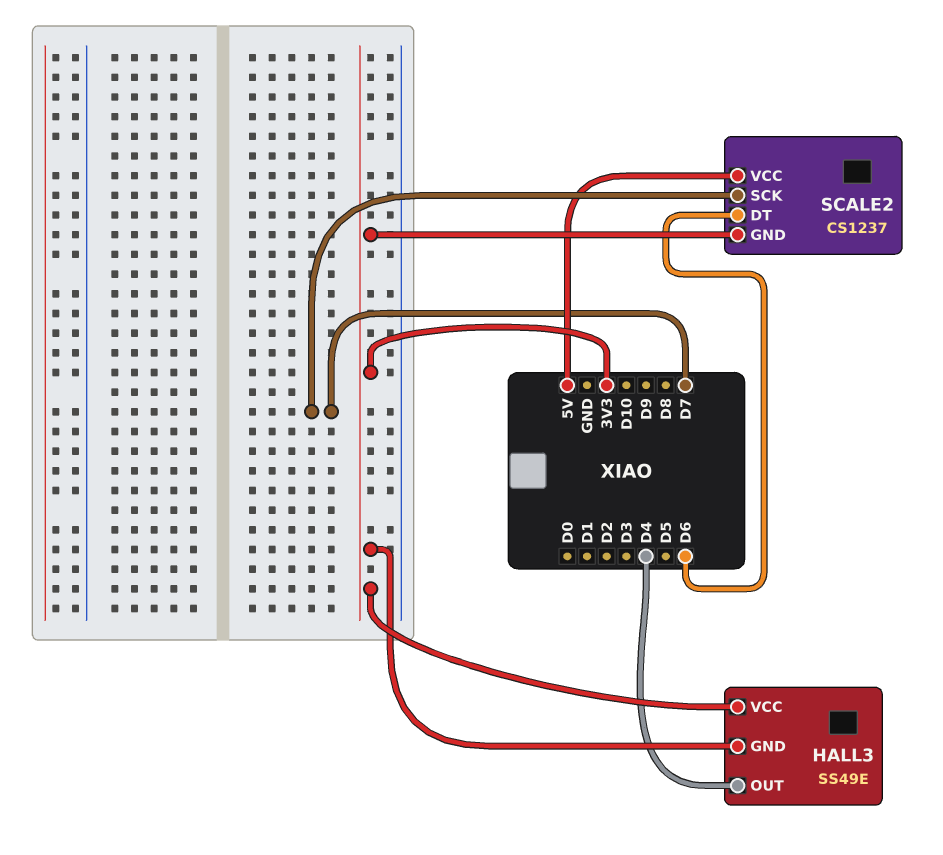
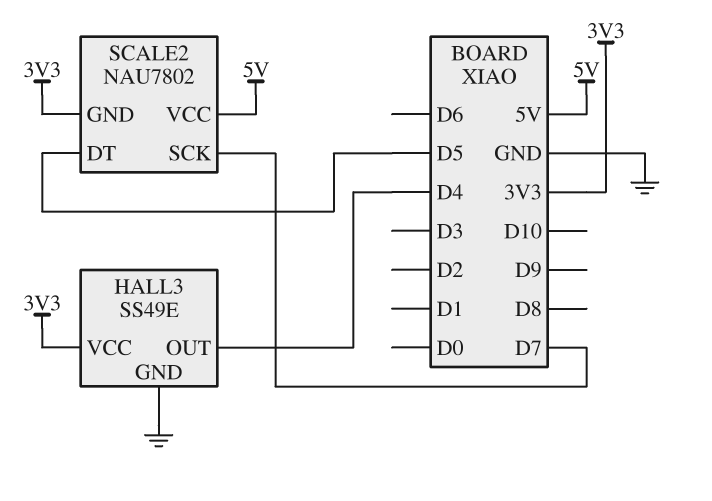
HALL3 pin GND: 3V3 -> GND
SCALE2: CS1237 -> NAU7802
SCALE2 pin DT: D6 -> D5

